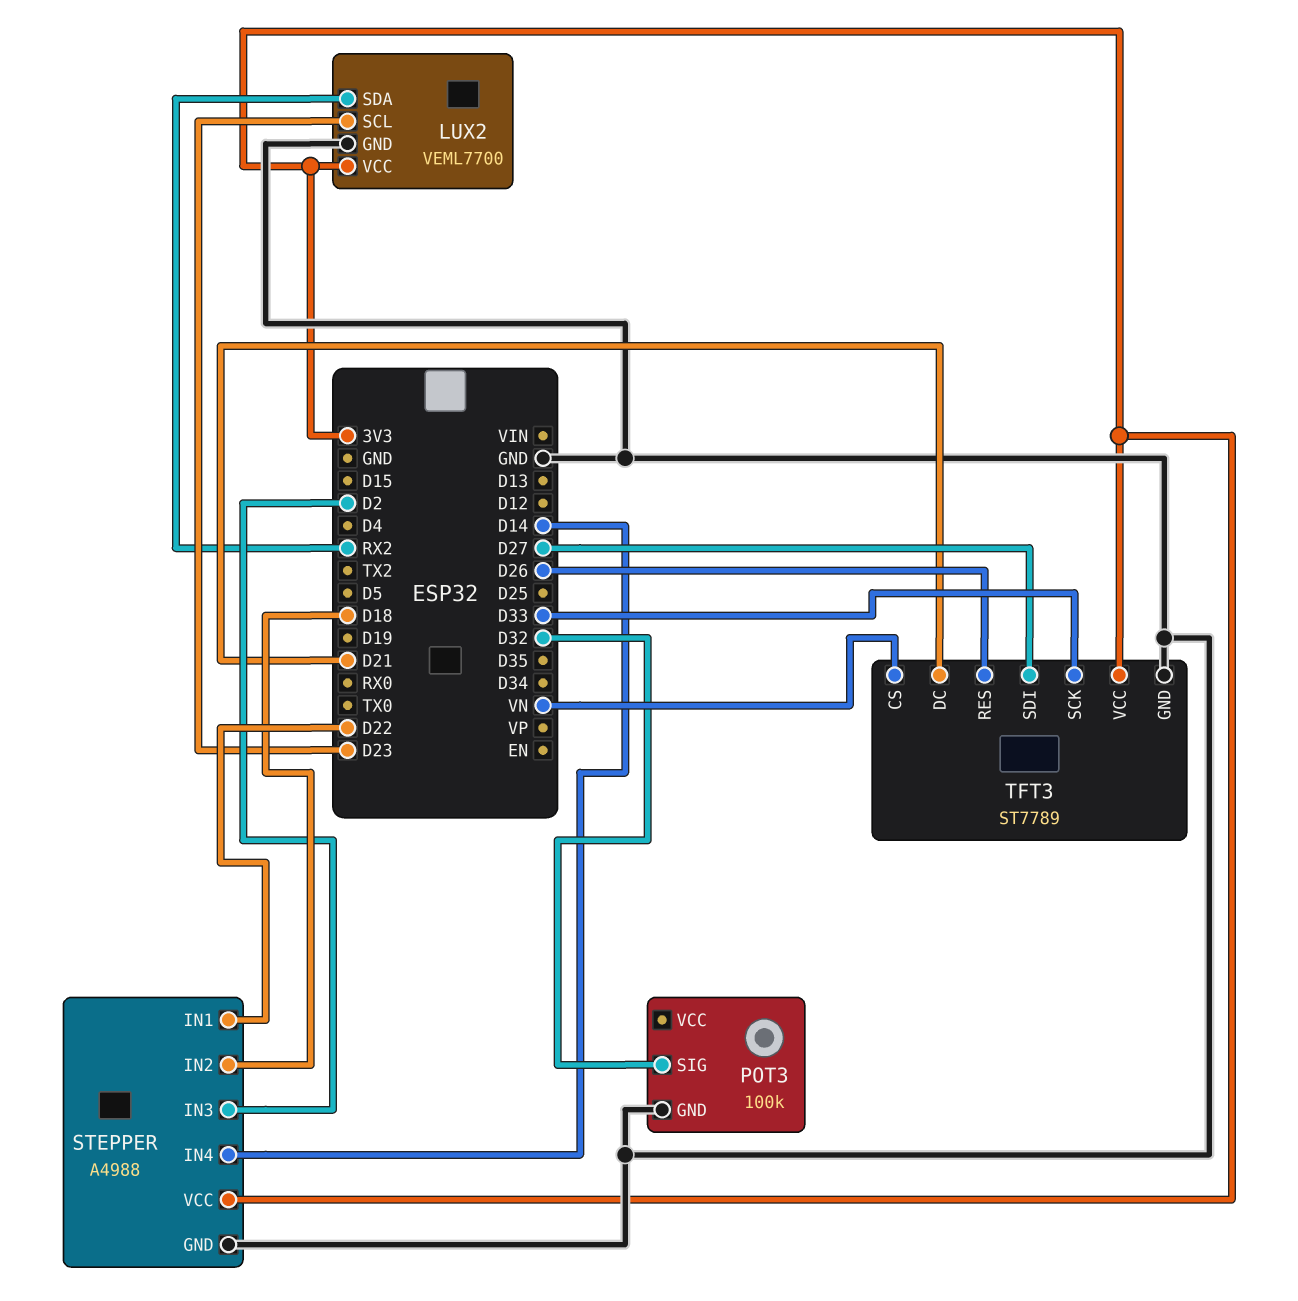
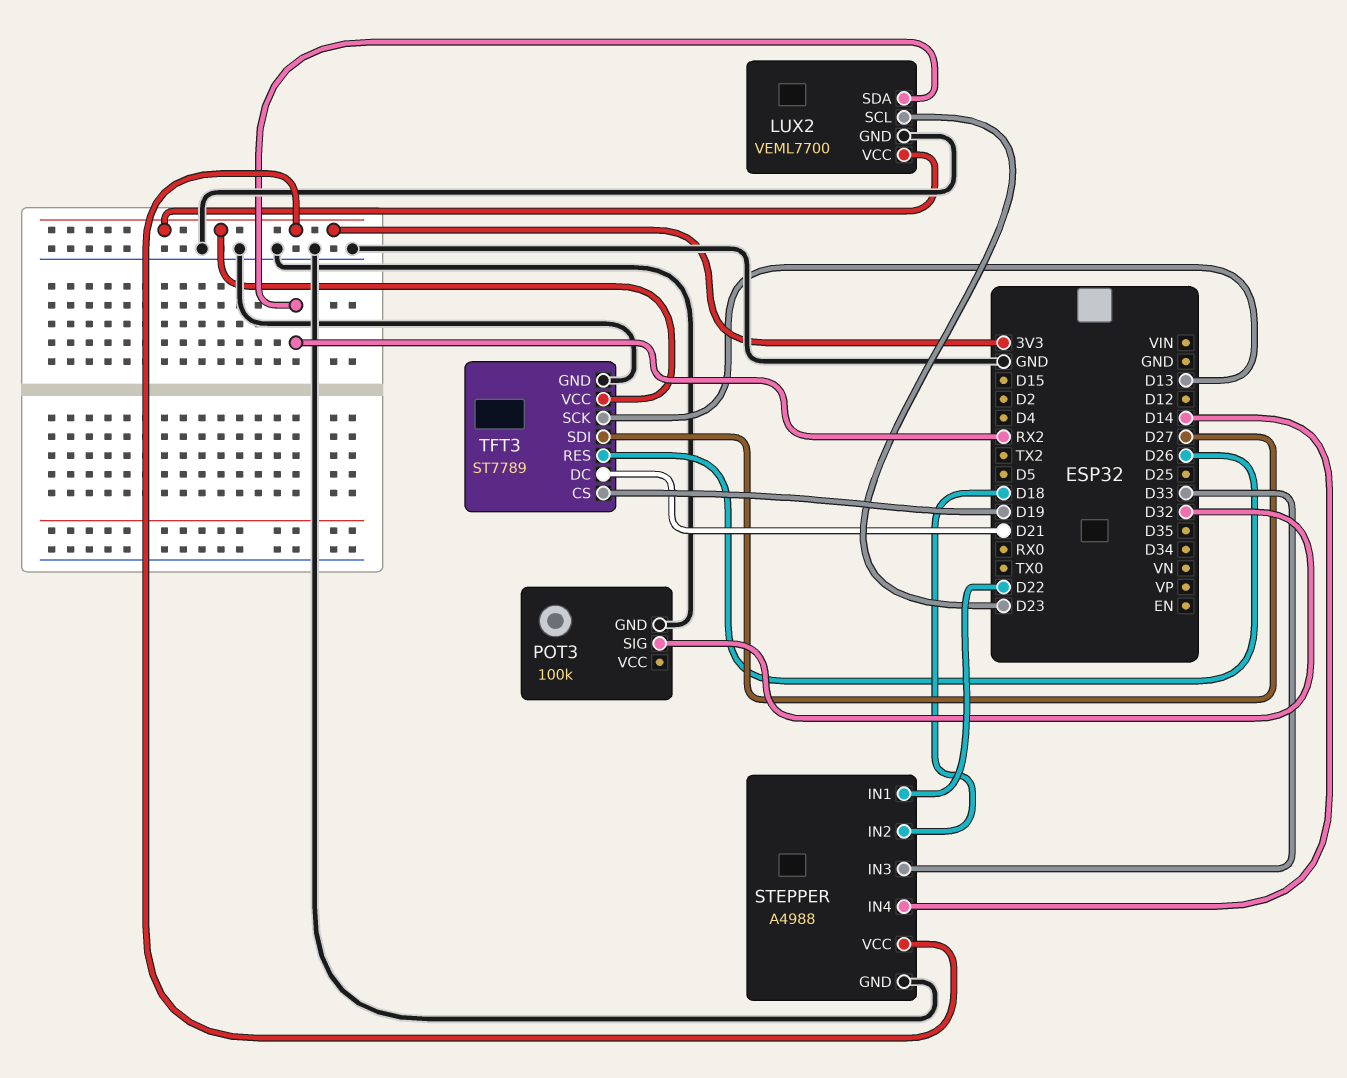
STEPPER pin IN3: D2 -> D33
TFT3 pin CS: VN -> D19
TFT3 pin SCK: D33 -> D13

